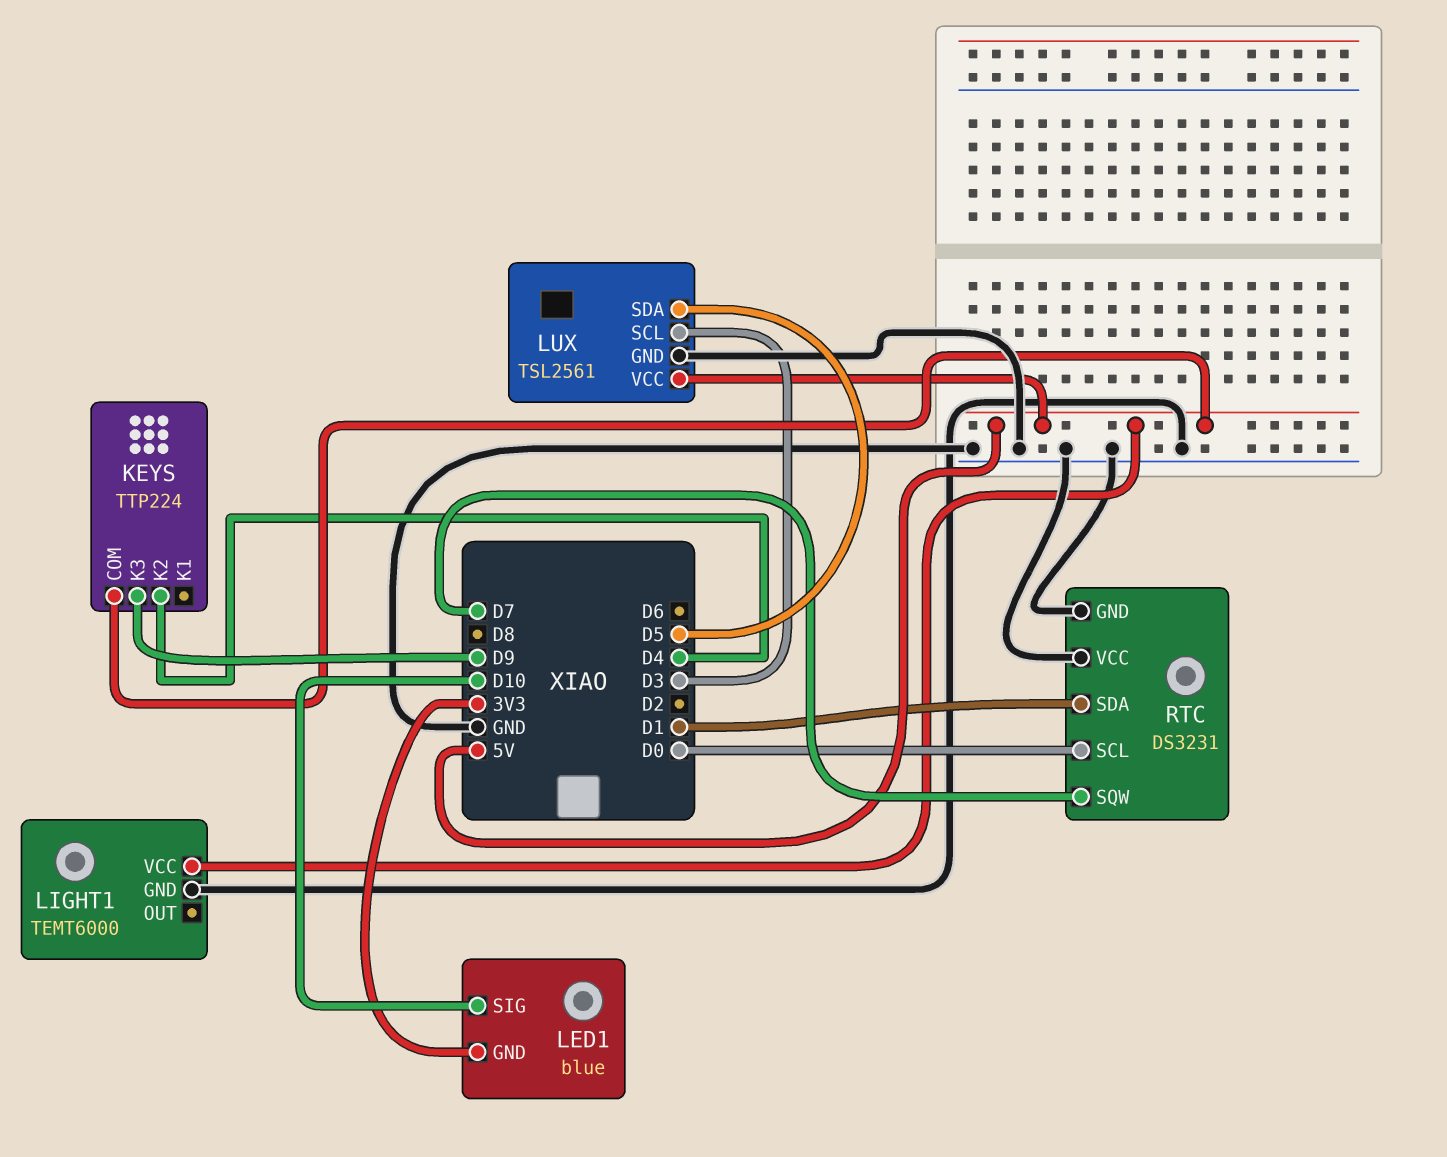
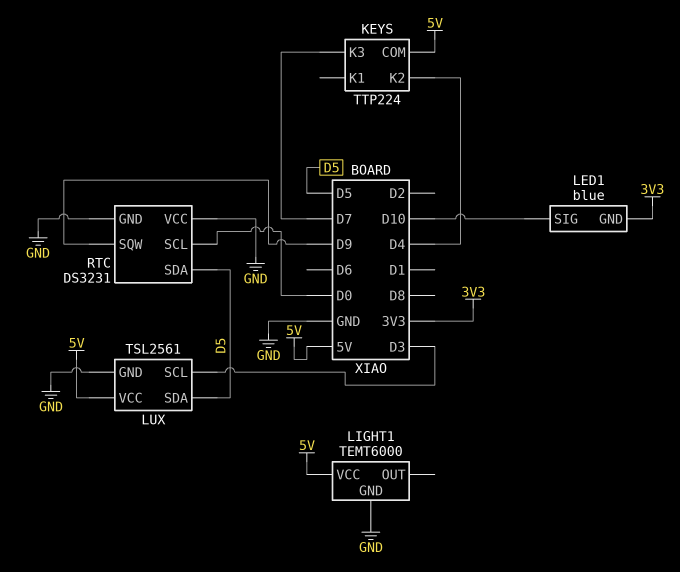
KEYS pin K3: D9 -> D7
RTC pin SDA: D1 -> D5
RTC pin SQW: D7 -> D9

